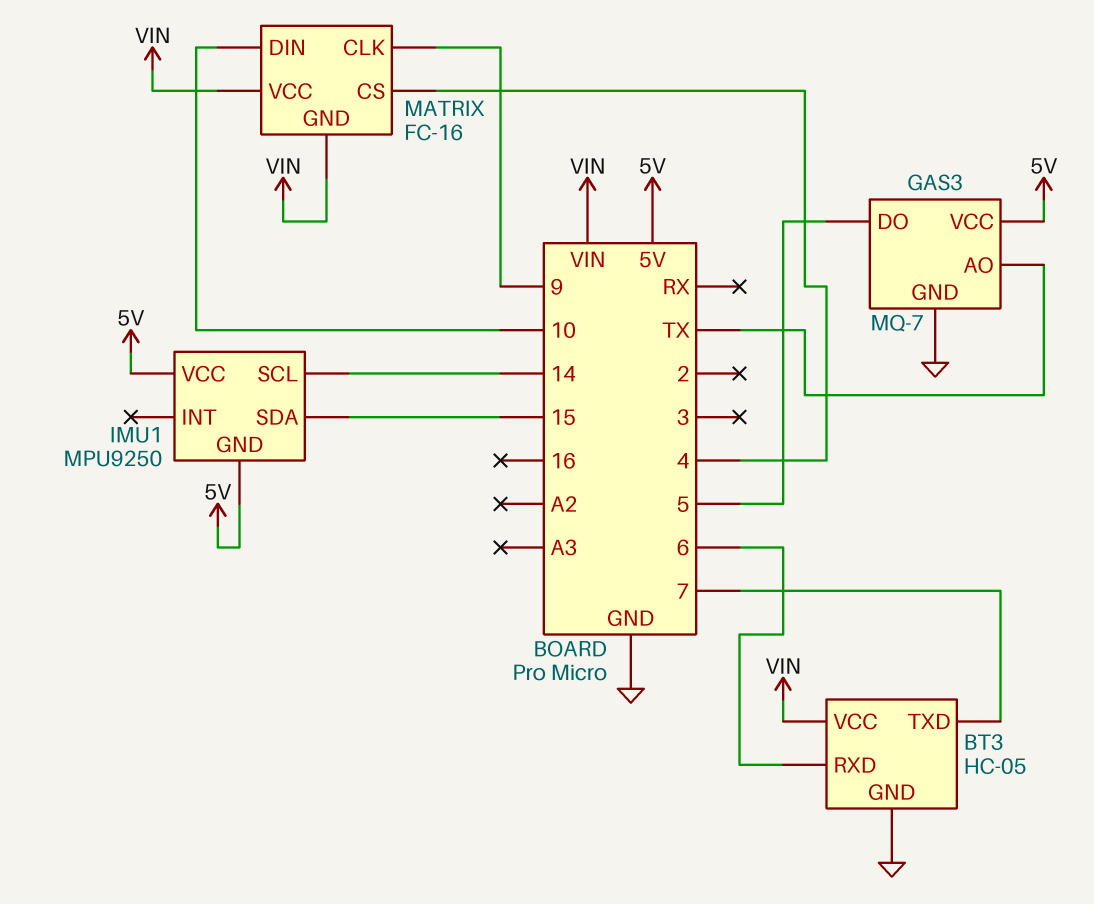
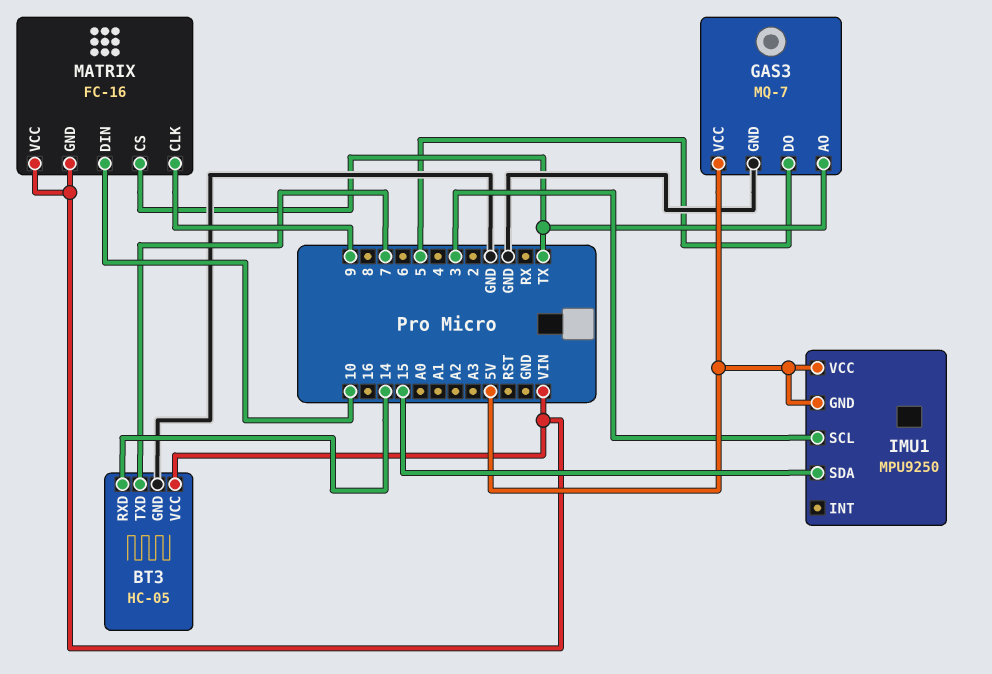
BT3 pin RXD: 6 -> 14
IMU1 pin SCL: 14 -> 3
MATRIX pin CS: 4 -> TX

